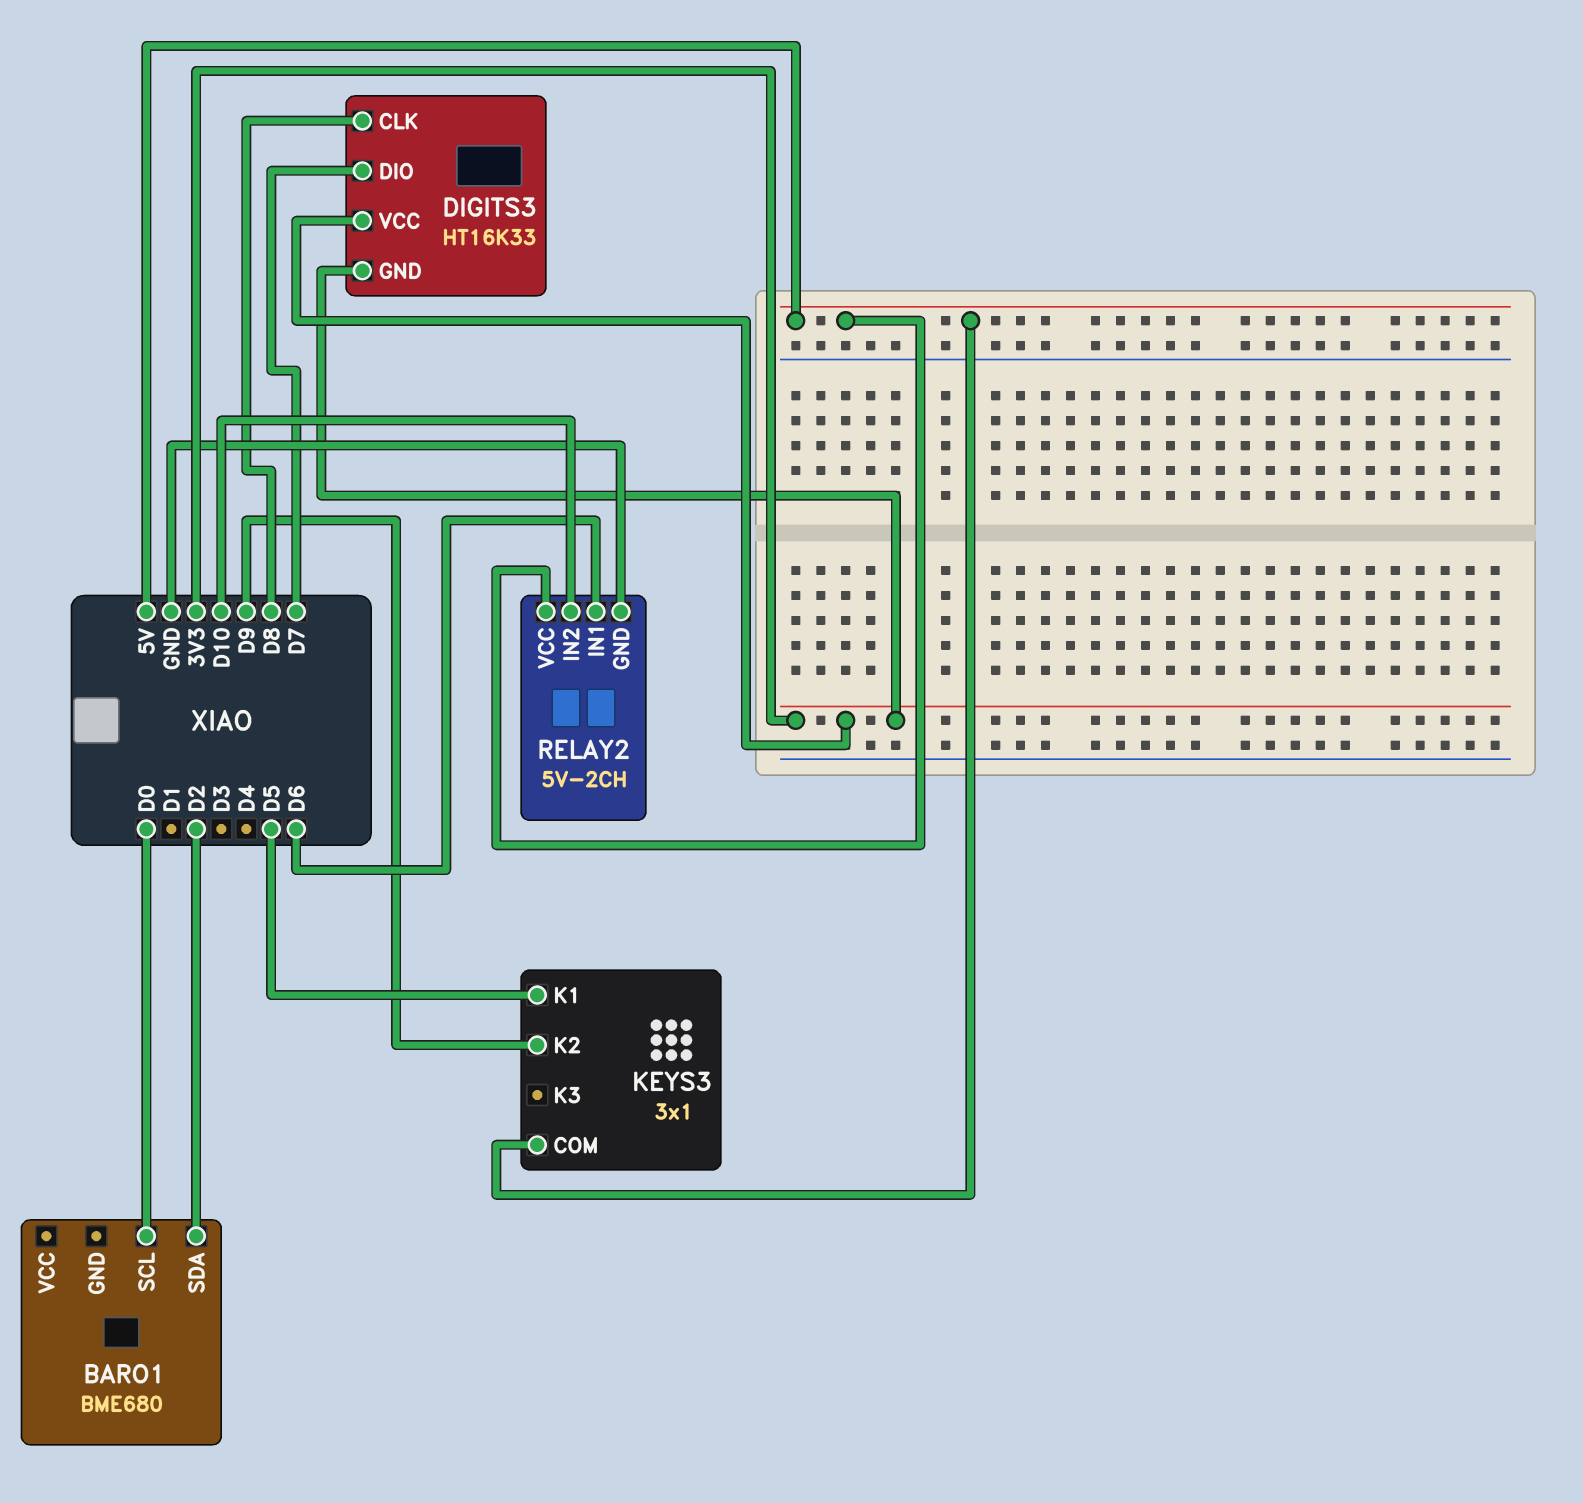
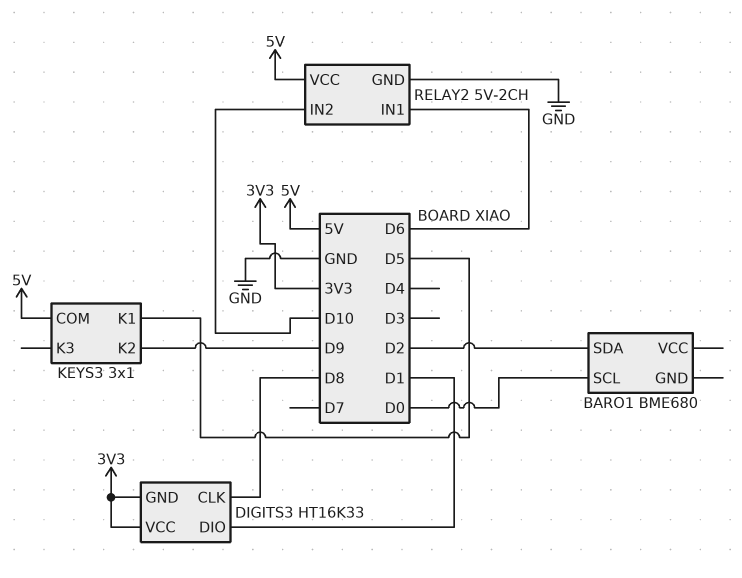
DIGITS3 pin DIO: D7 -> D1

